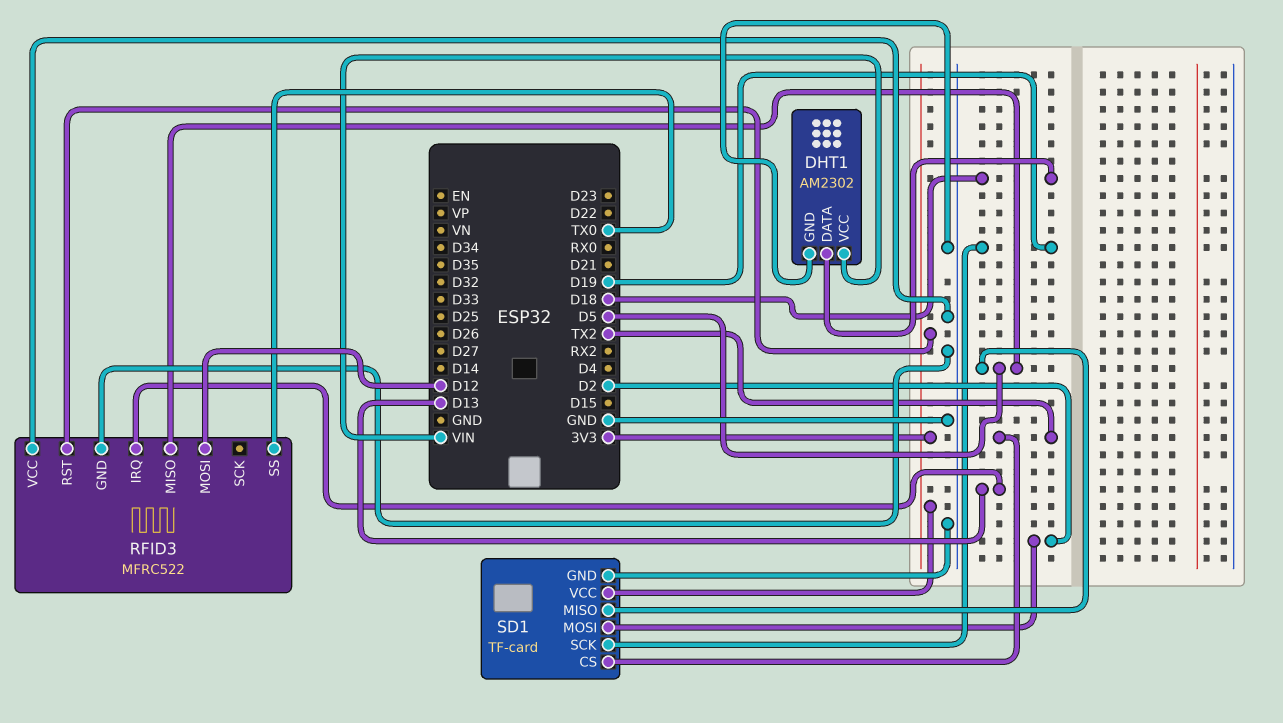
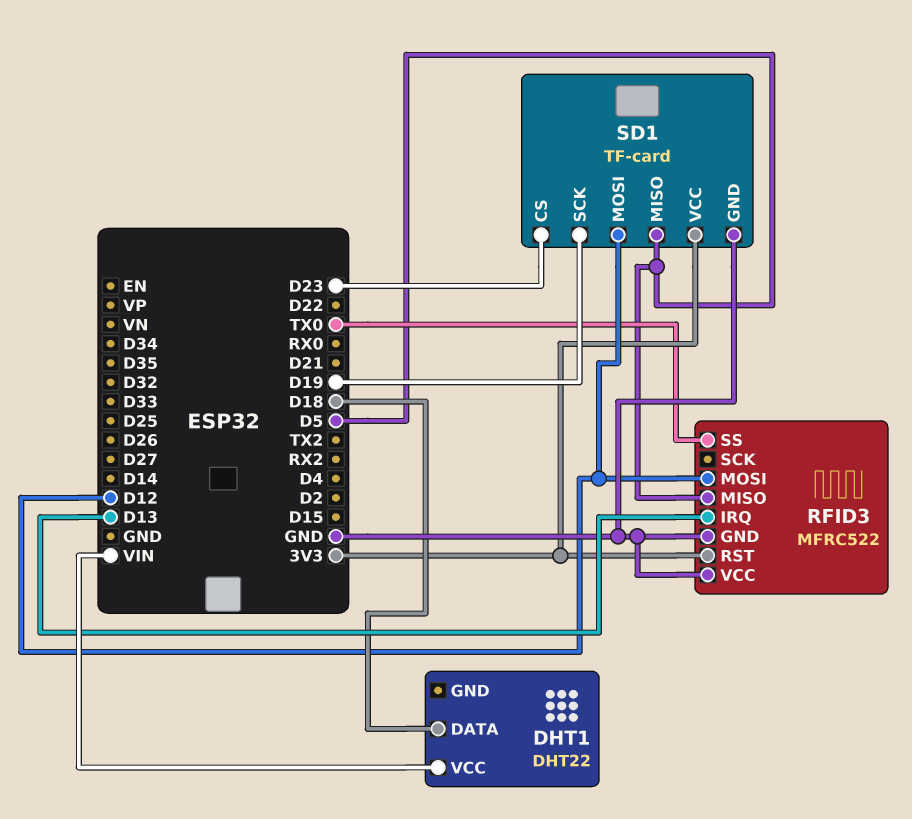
DHT1: AM2302 -> DHT22
DHT1 pin GND: GND -> none
SD1 pin CS: TX2 -> D23
SD1 pin MOSI: D2 -> D12

